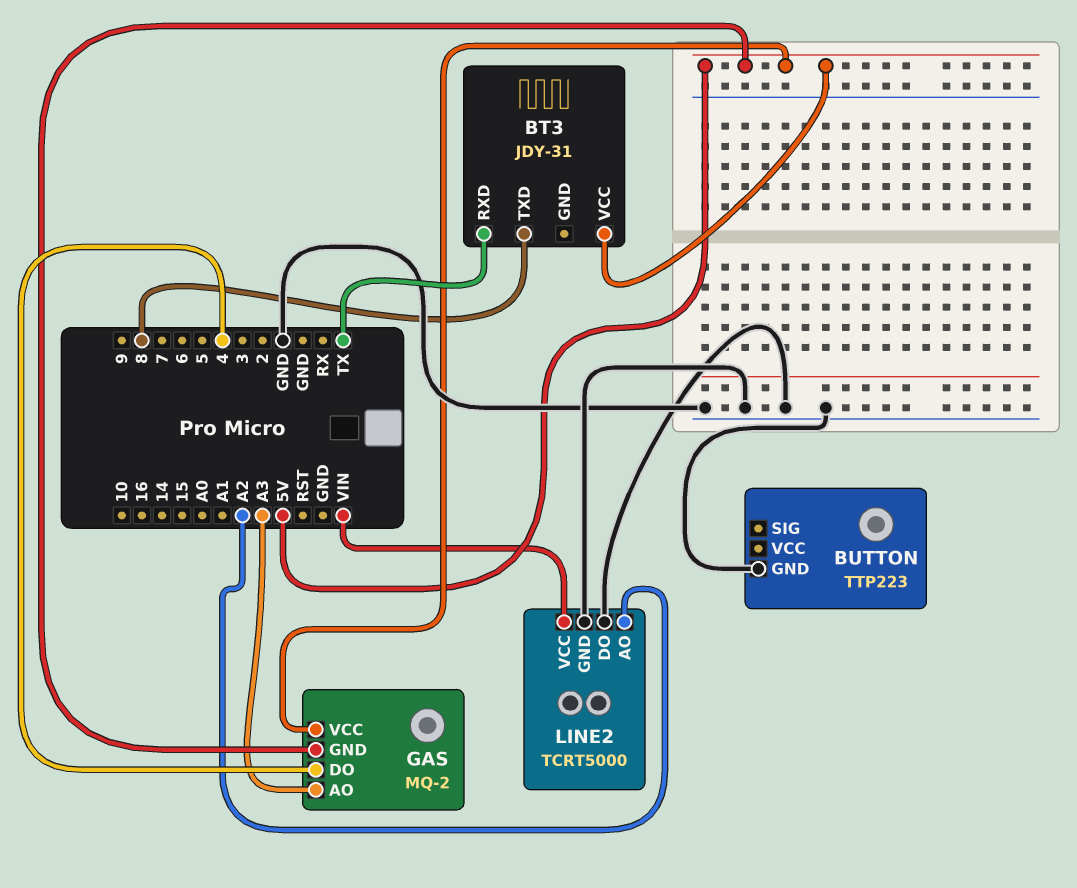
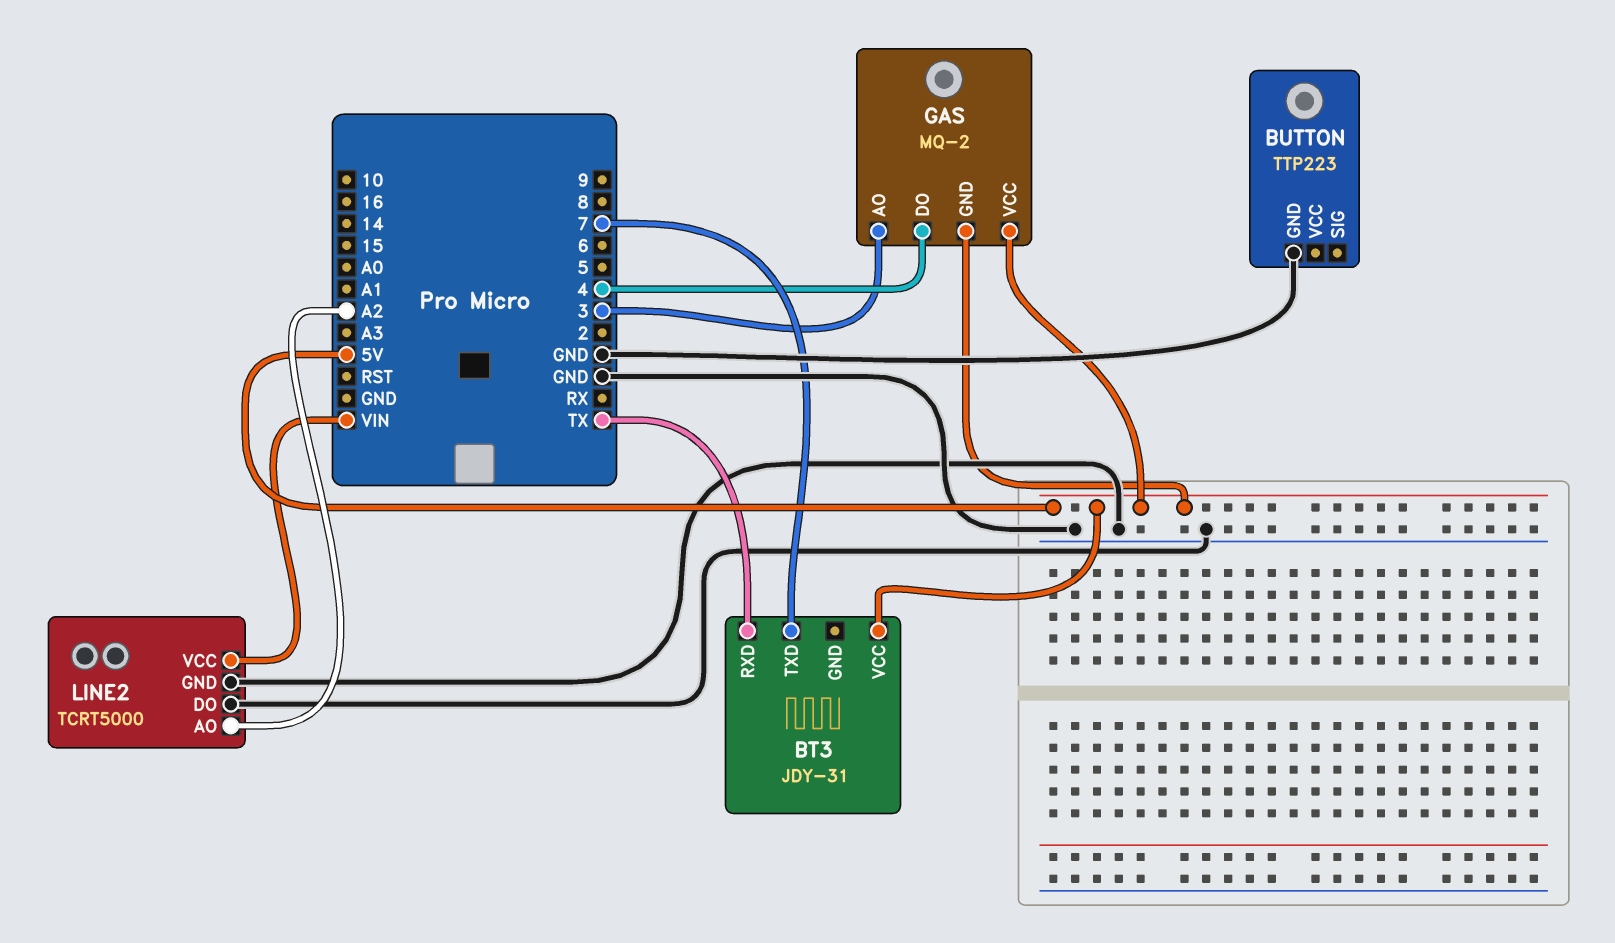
BT3 pin TXD: 8 -> 7
GAS pin AO: A3 -> 3

